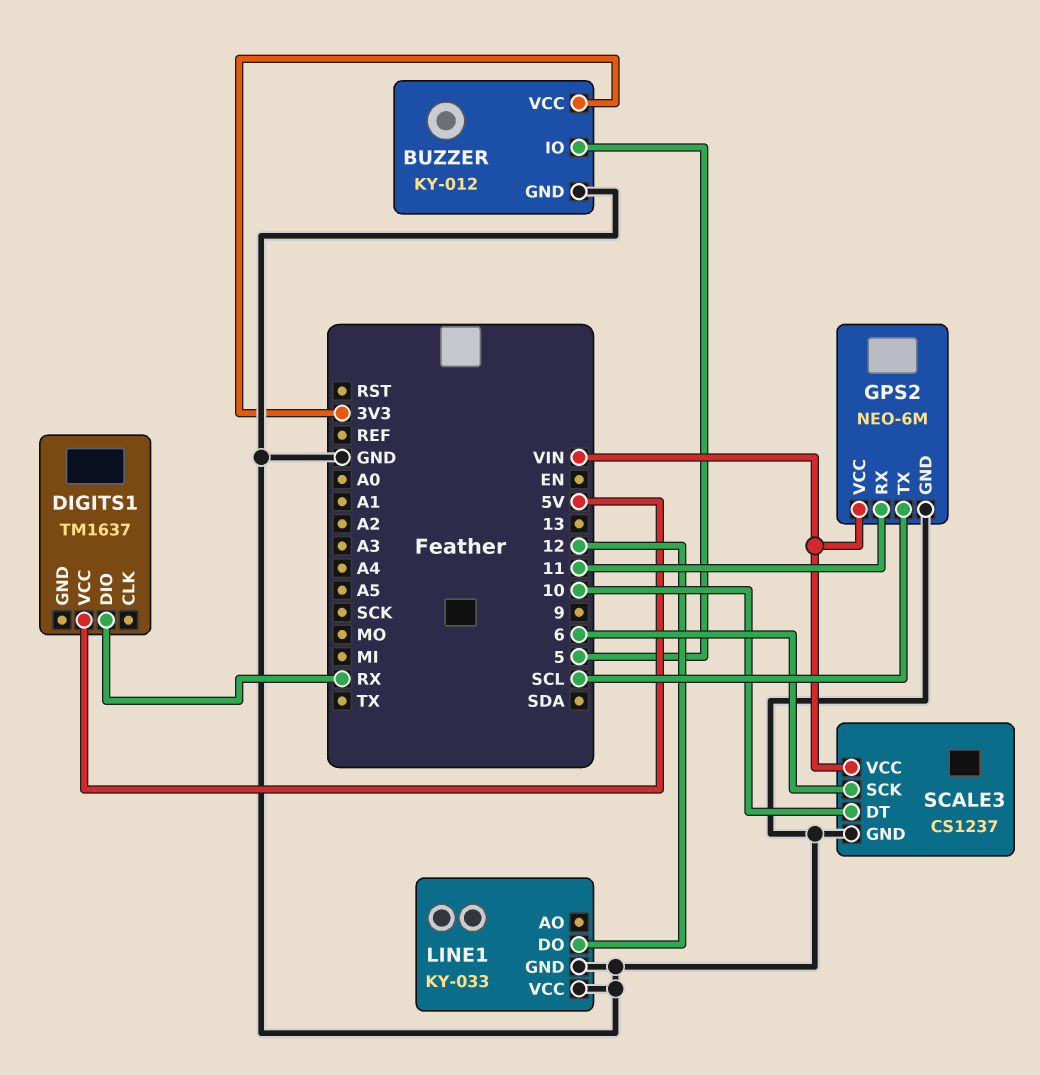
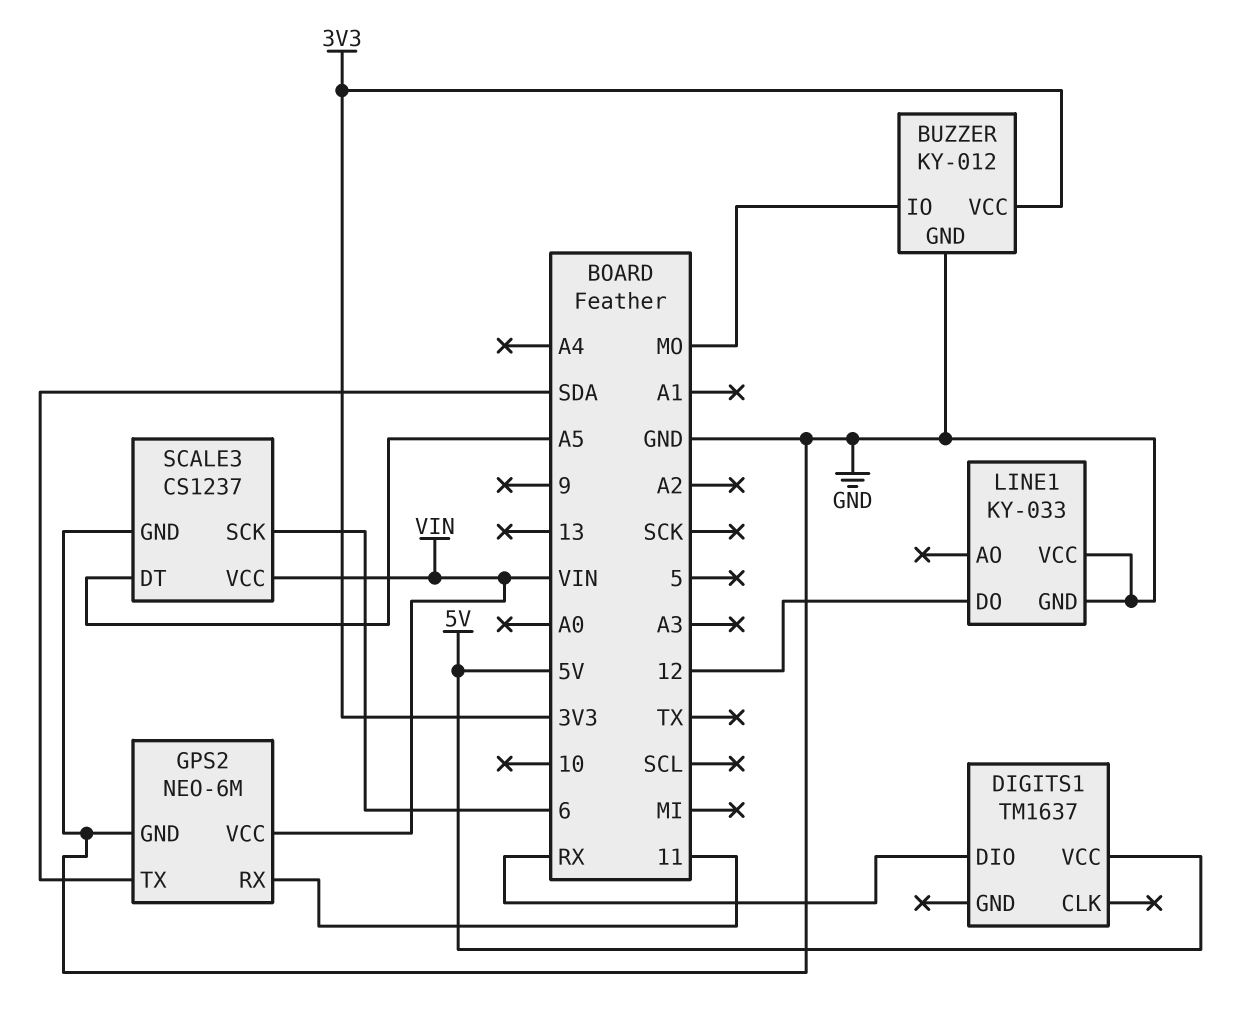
BUZZER pin IO: 5 -> MO
GPS2 pin TX: SCL -> SDA
SCALE3 pin DT: 10 -> A5

